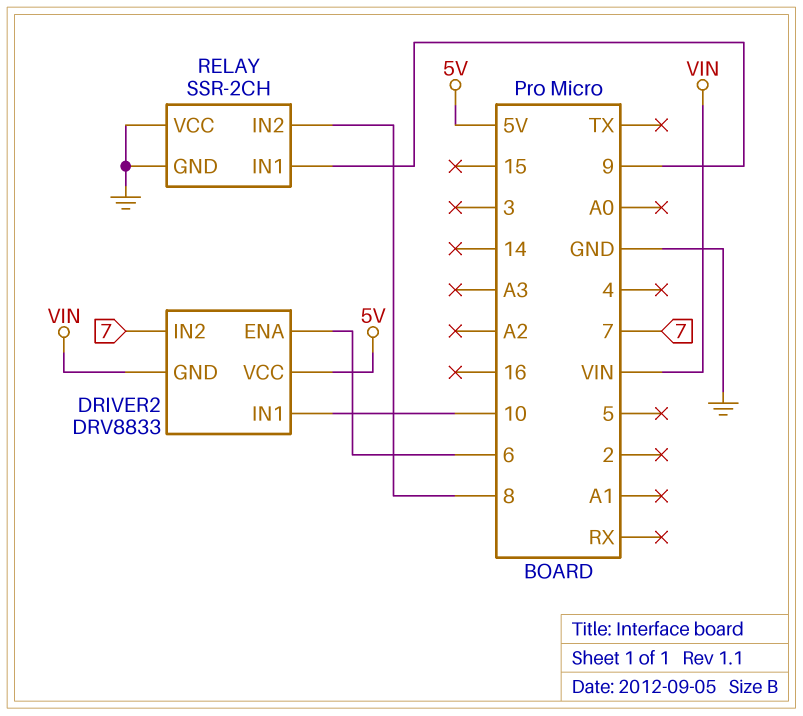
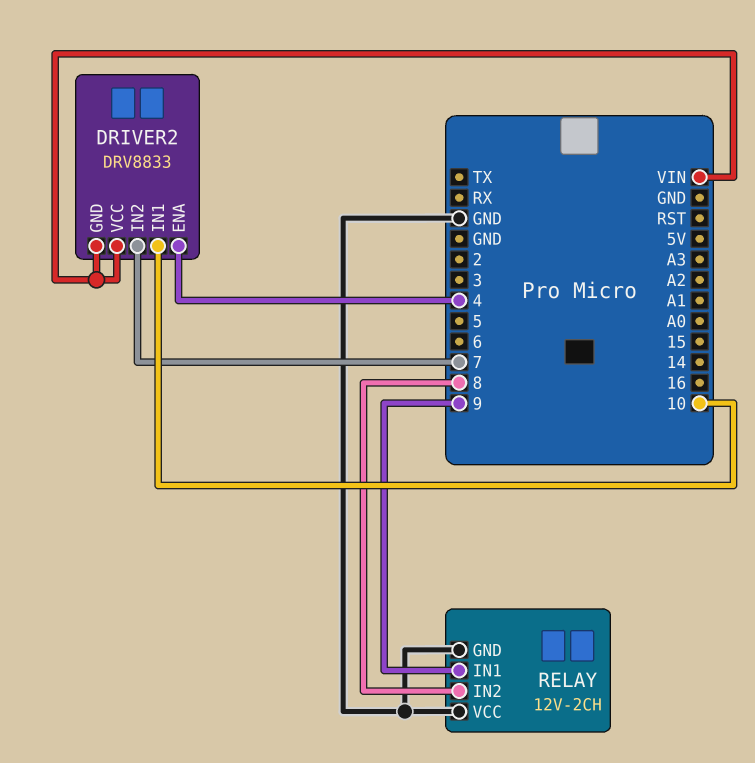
DRIVER2 pin ENA: 6 -> 4
DRIVER2 pin VCC: 5V -> VIN
RELAY: SSR-2CH -> 12V-2CH

